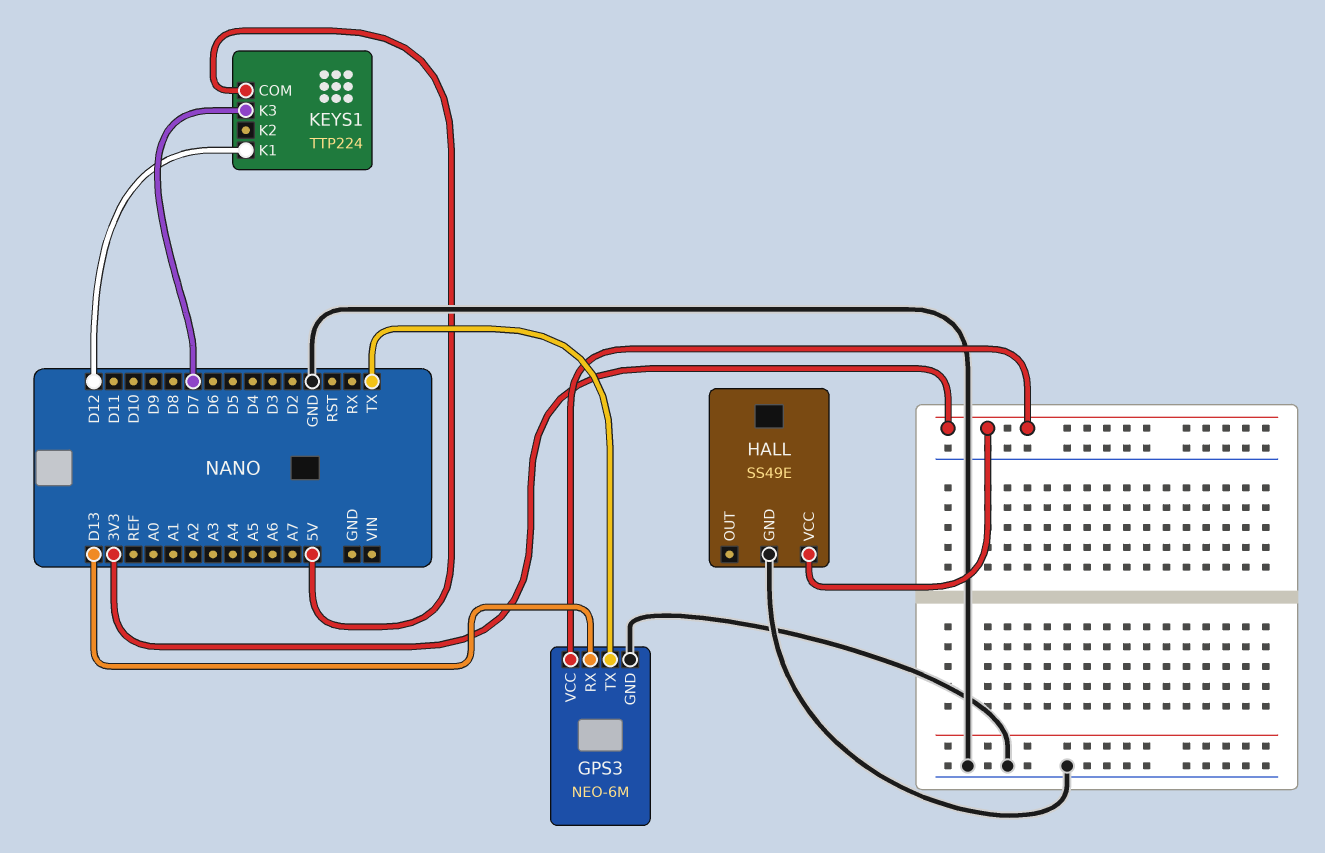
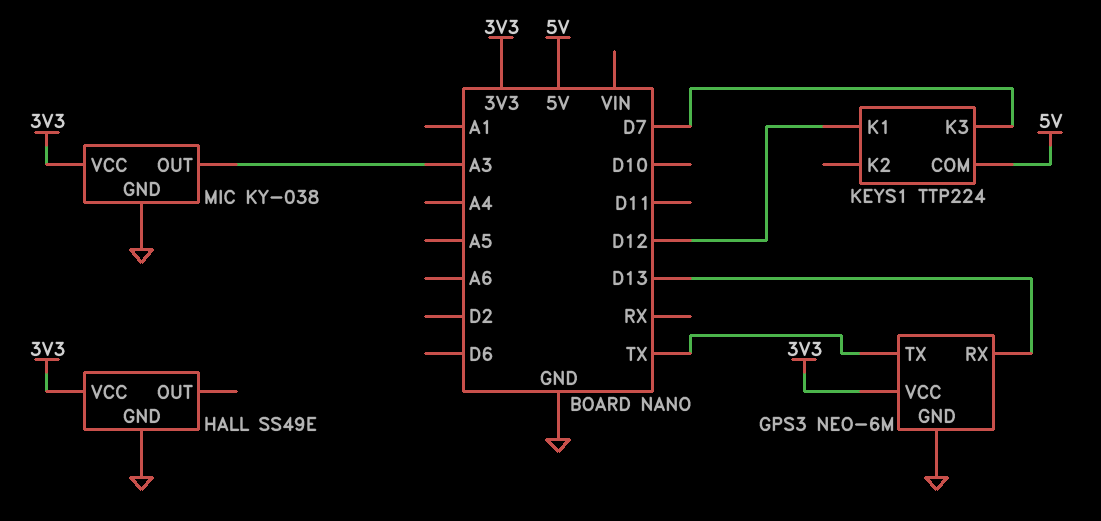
MIC: none -> KY-038
MIC pin GND: none -> GND
MIC pin OUT: none -> A3
MIC pin VCC: none -> 3V3

